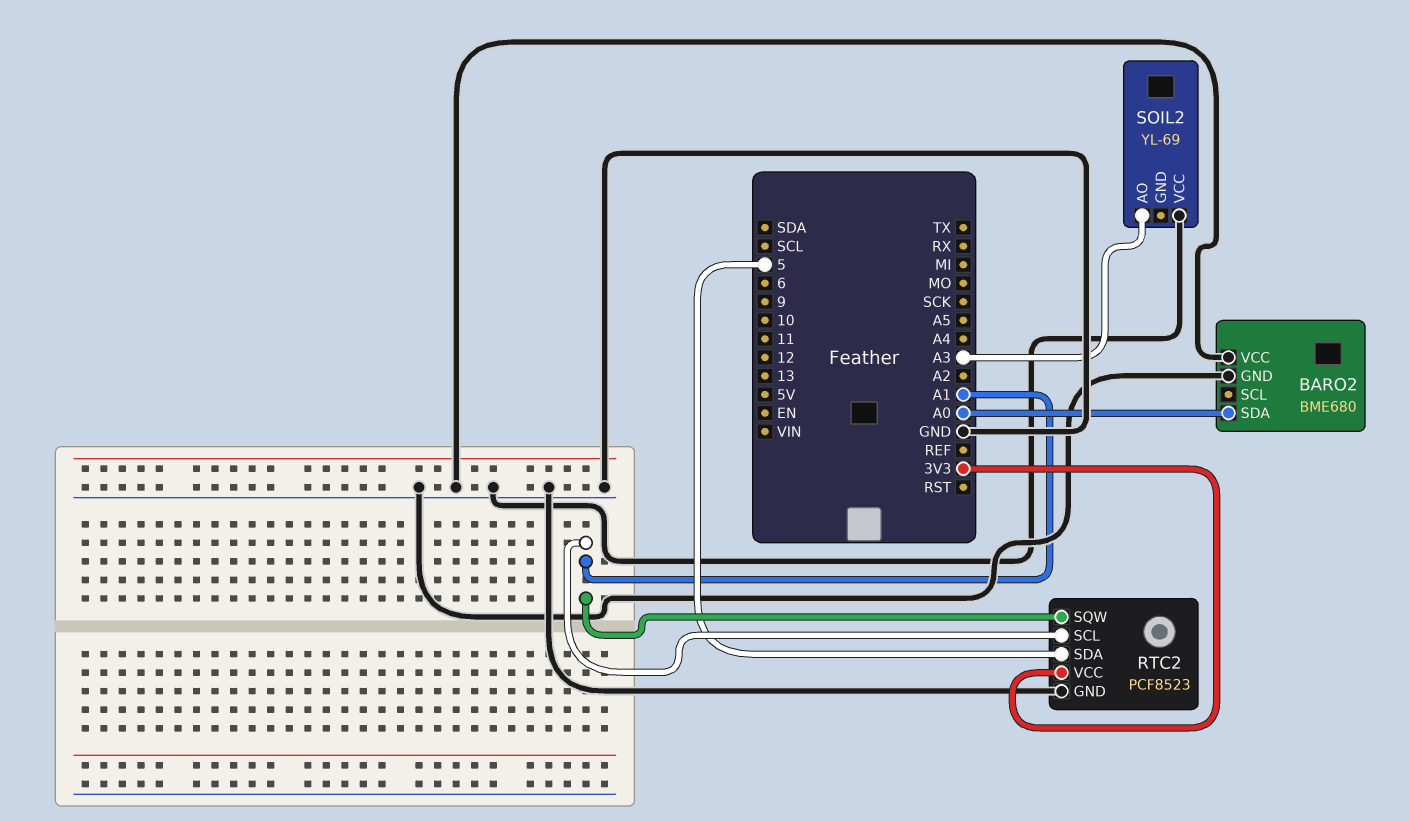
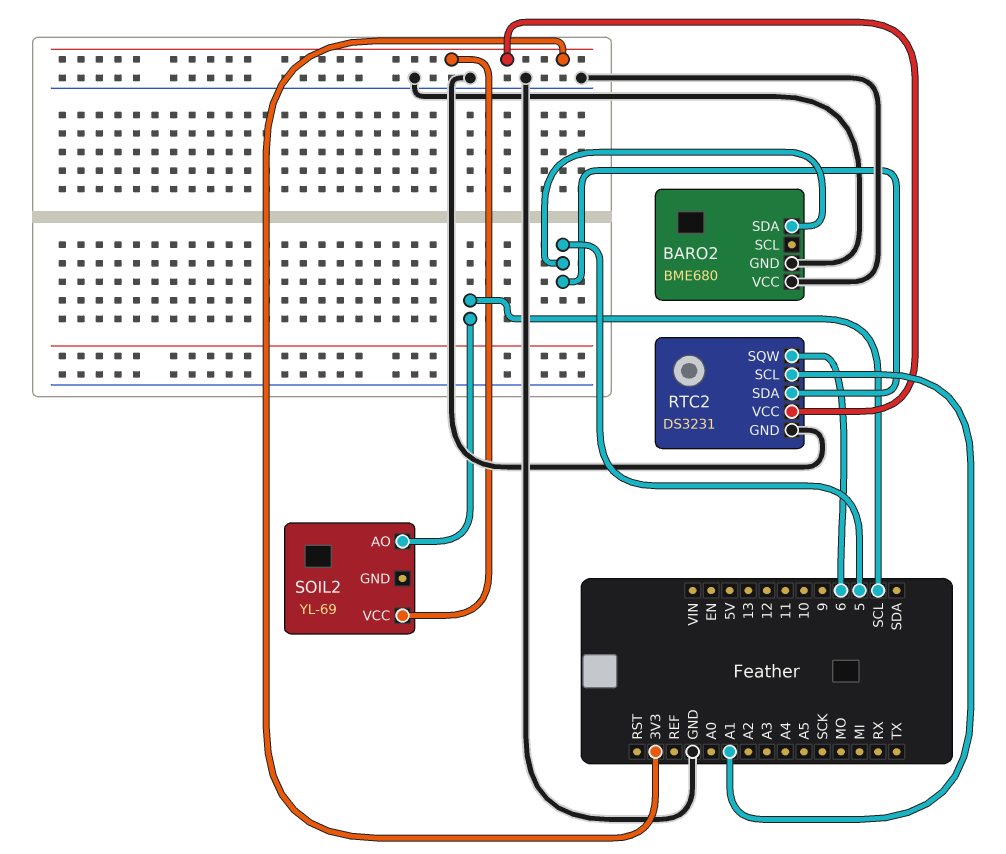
BARO2 pin SDA: A0 -> 5
RTC2: PCF8523 -> DS3231
RTC2 pin SQW: A1 -> 6
SOIL2 pin AO: A3 -> SCL
SOIL2 pin VCC: GND -> 3V3

